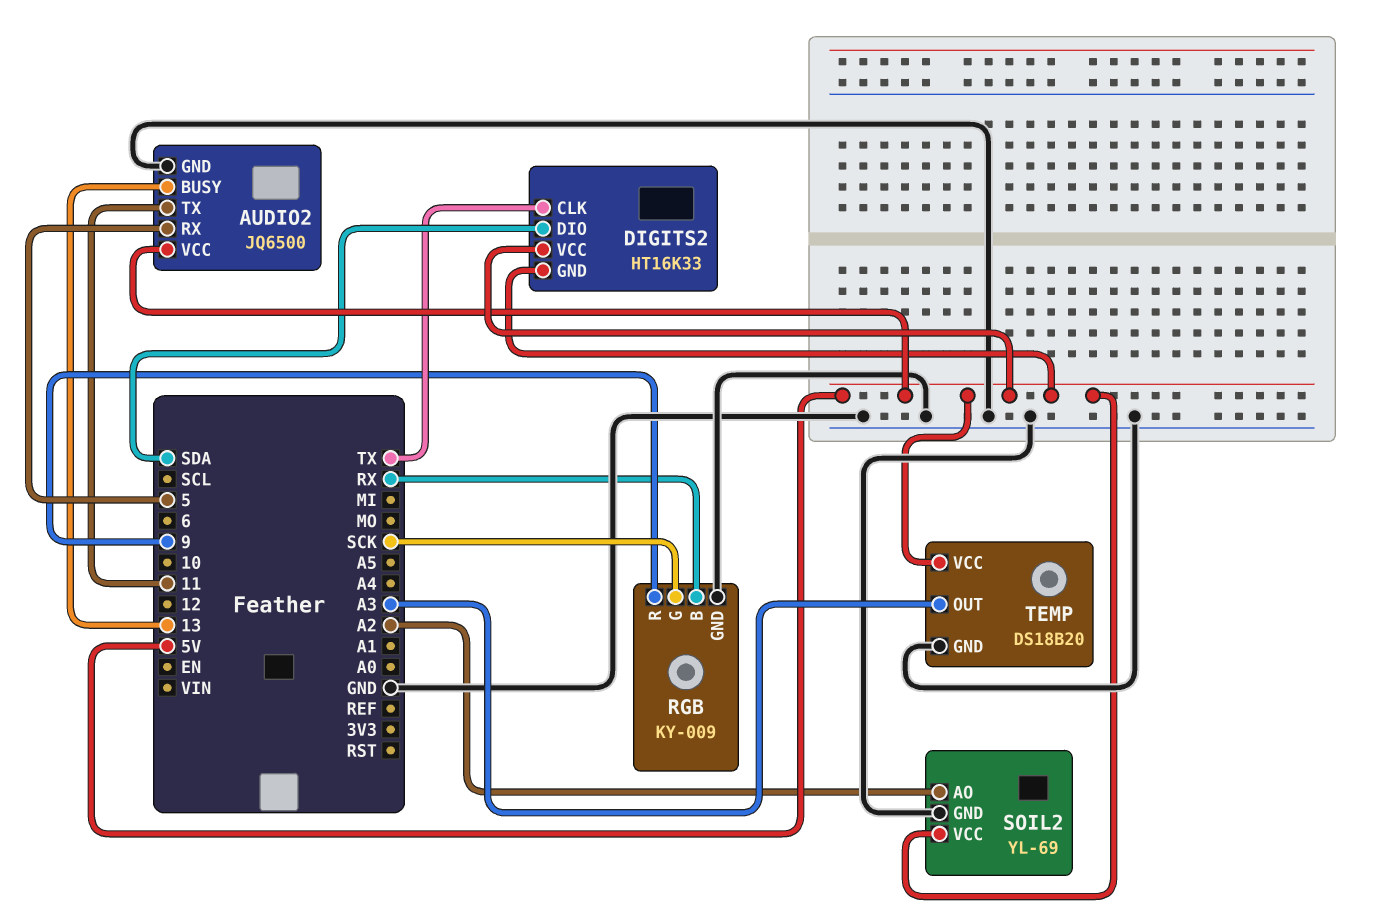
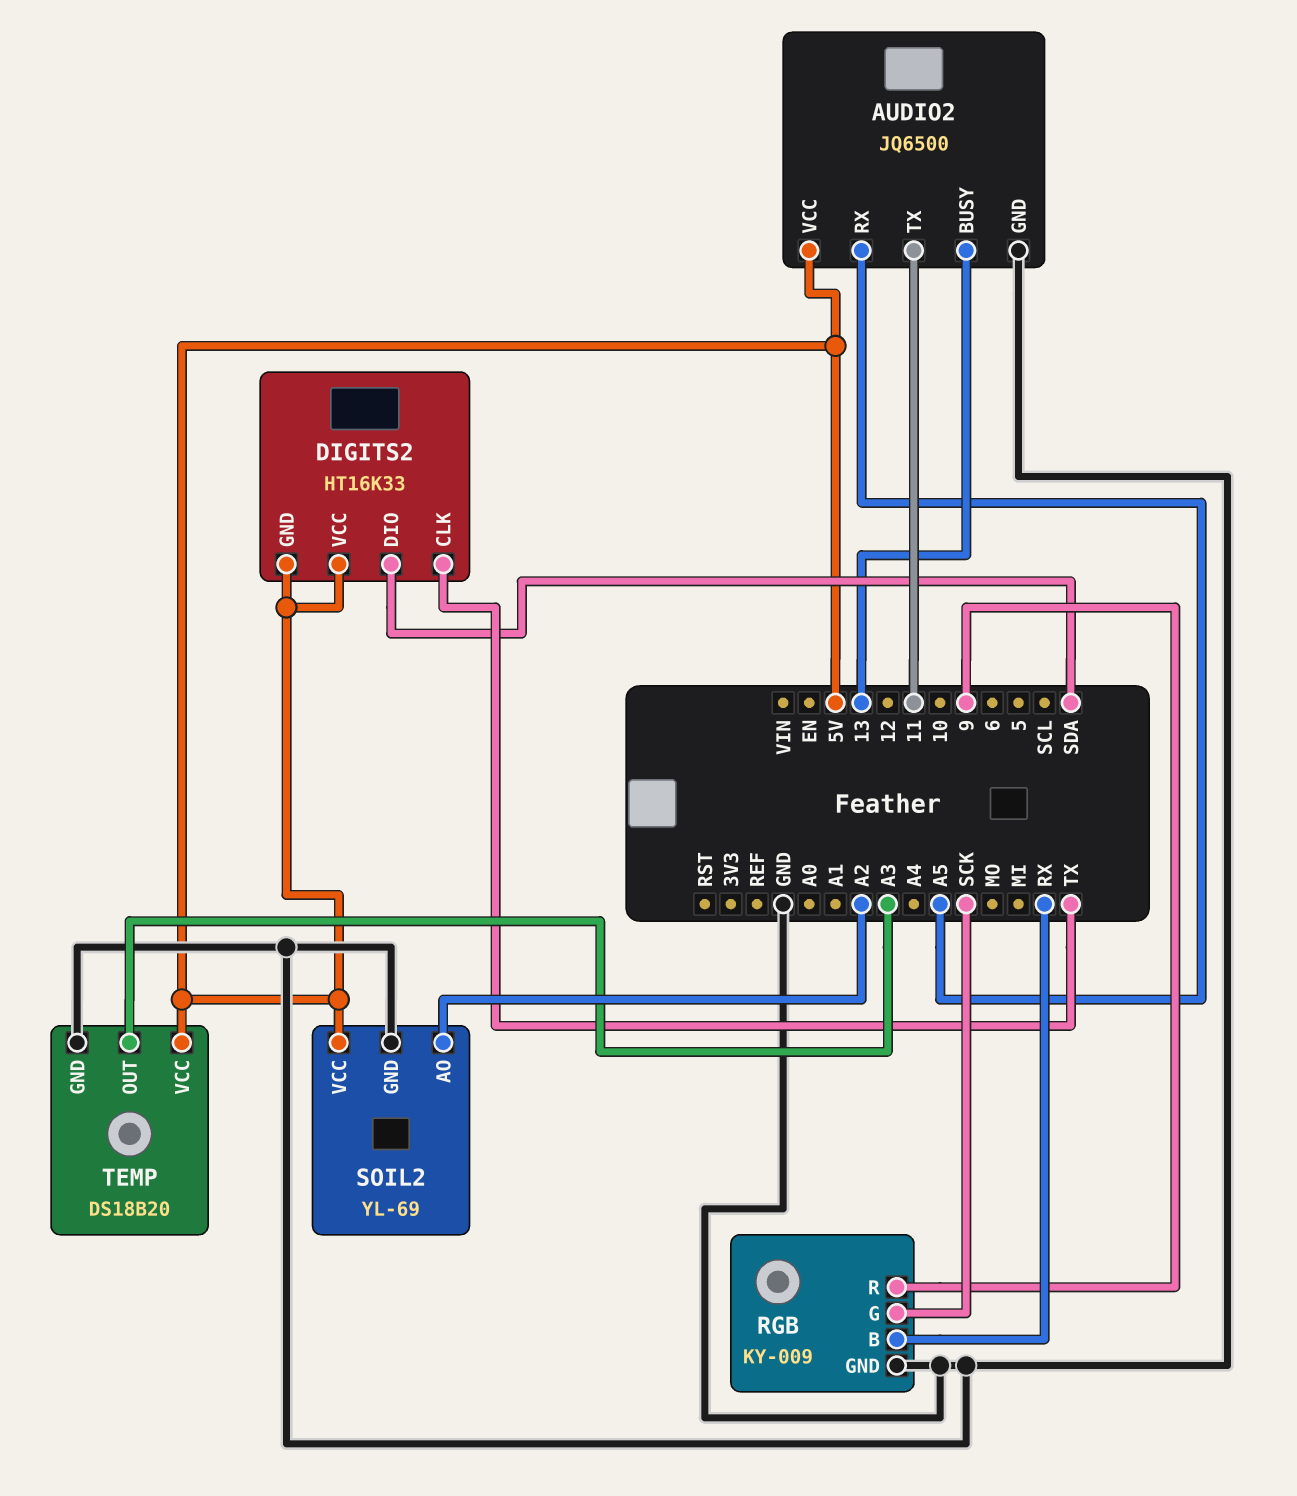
AUDIO2 pin RX: 5 -> A5

